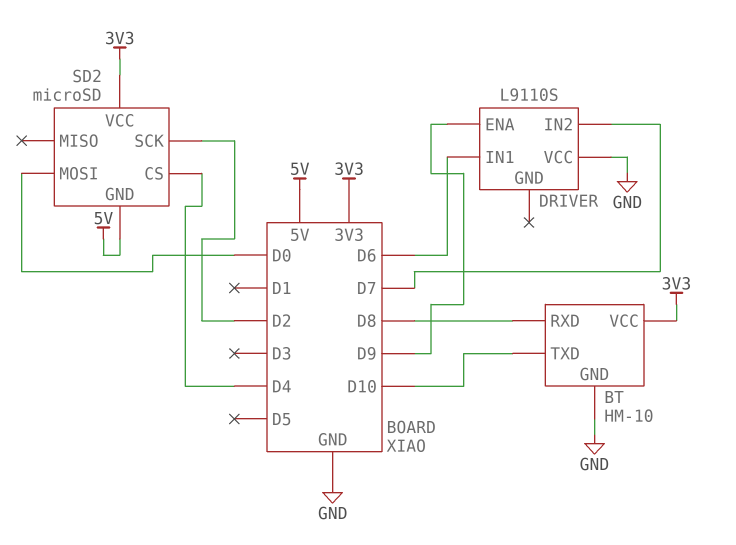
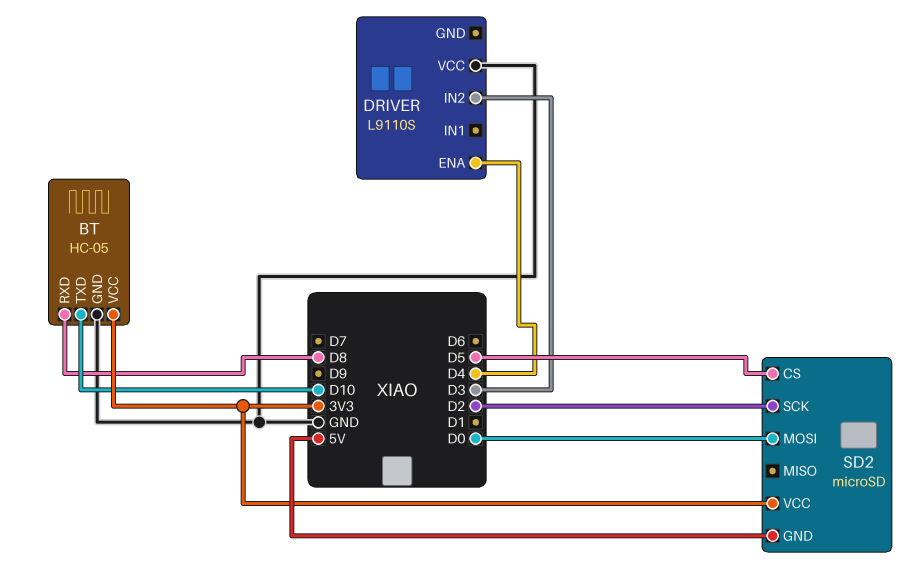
BT: HM-10 -> HC-05
DRIVER pin ENA: D9 -> D4
DRIVER pin IN1: D6 -> none
DRIVER pin IN2: D7 -> D3
SD2 pin CS: D4 -> D5

